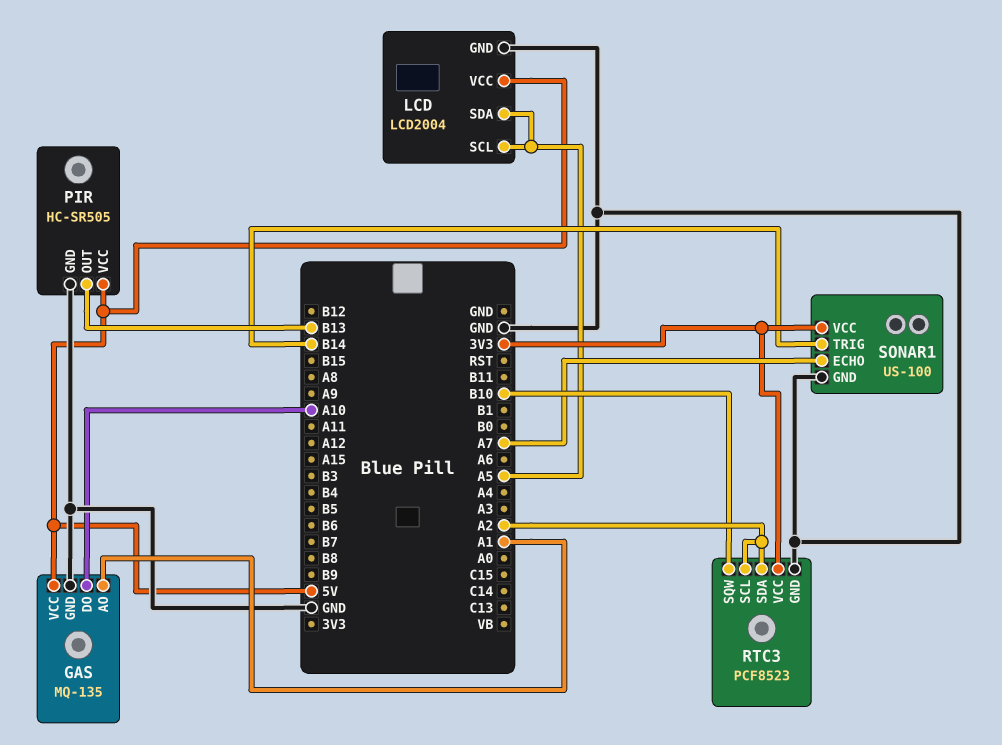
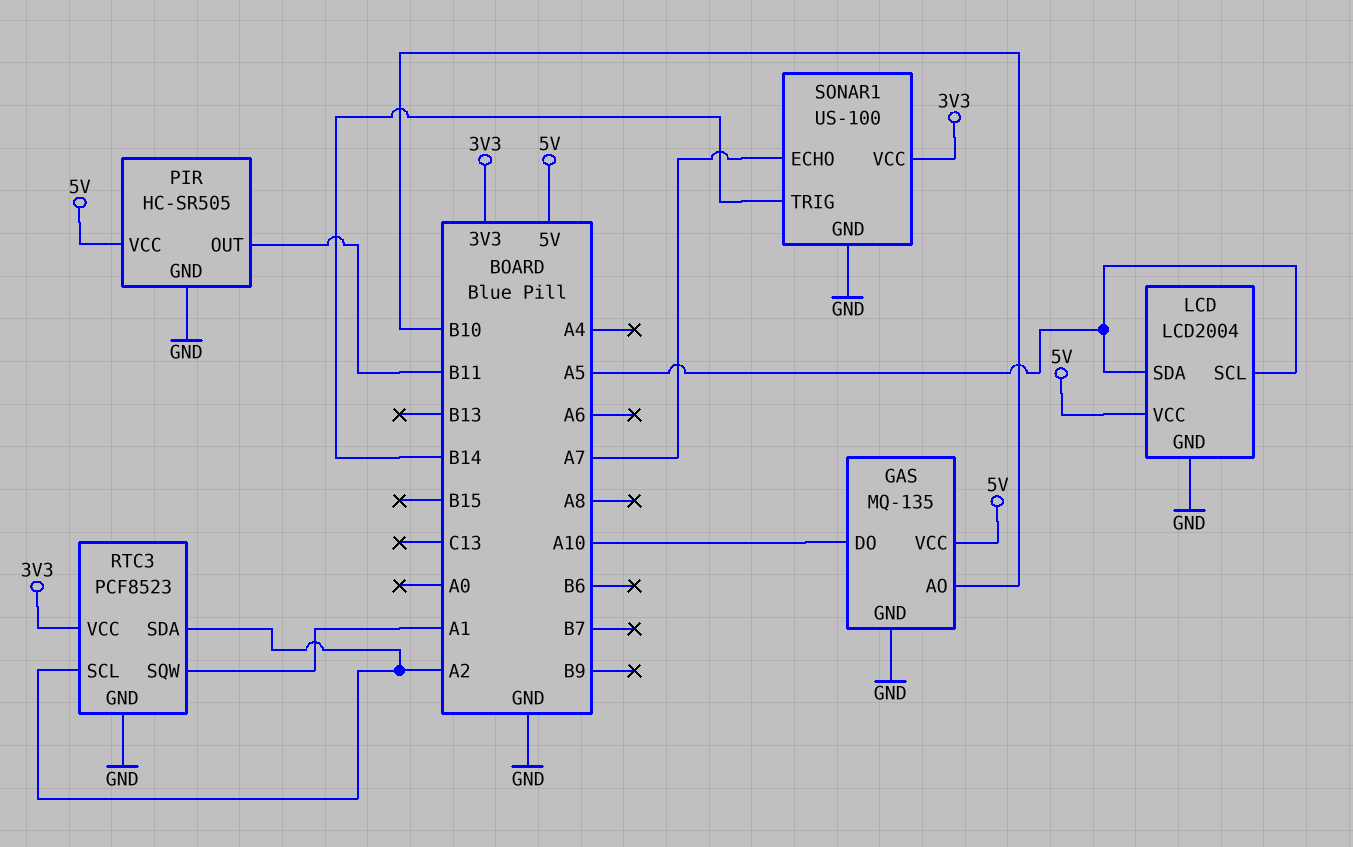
GAS pin AO: A1 -> B10
PIR pin OUT: B13 -> B11
RTC3 pin SQW: B10 -> A1

